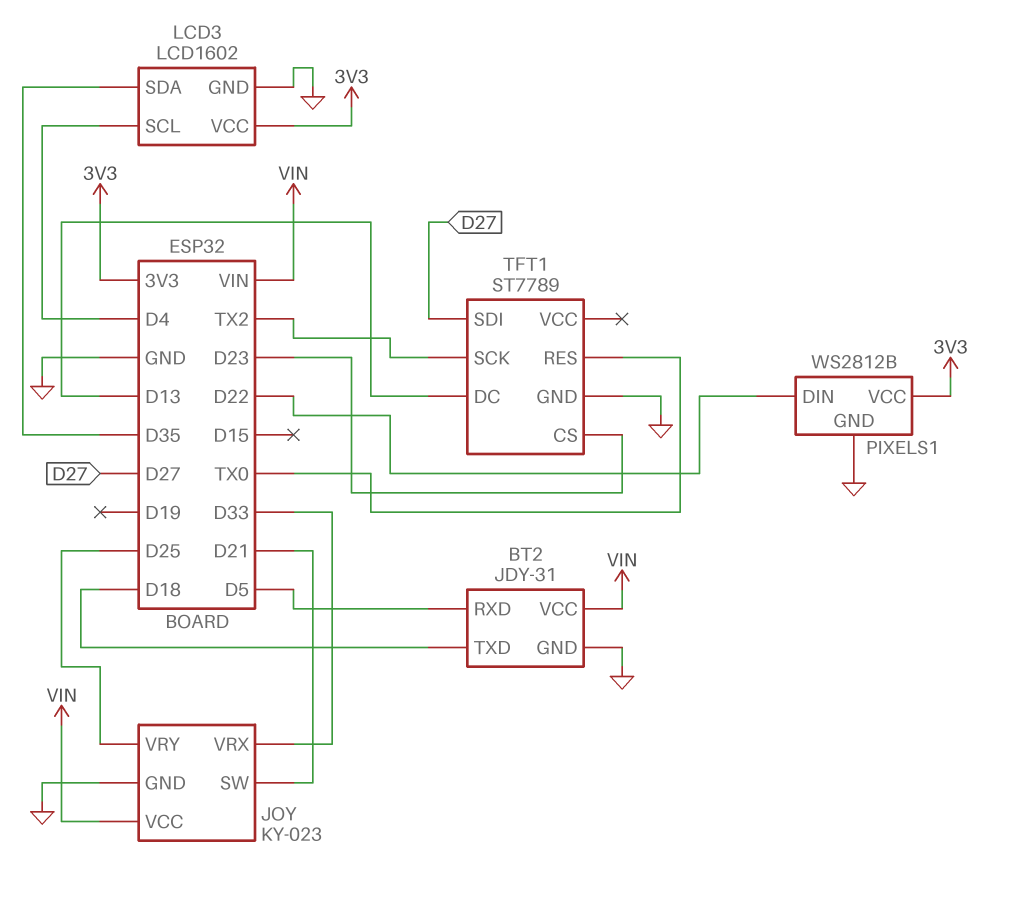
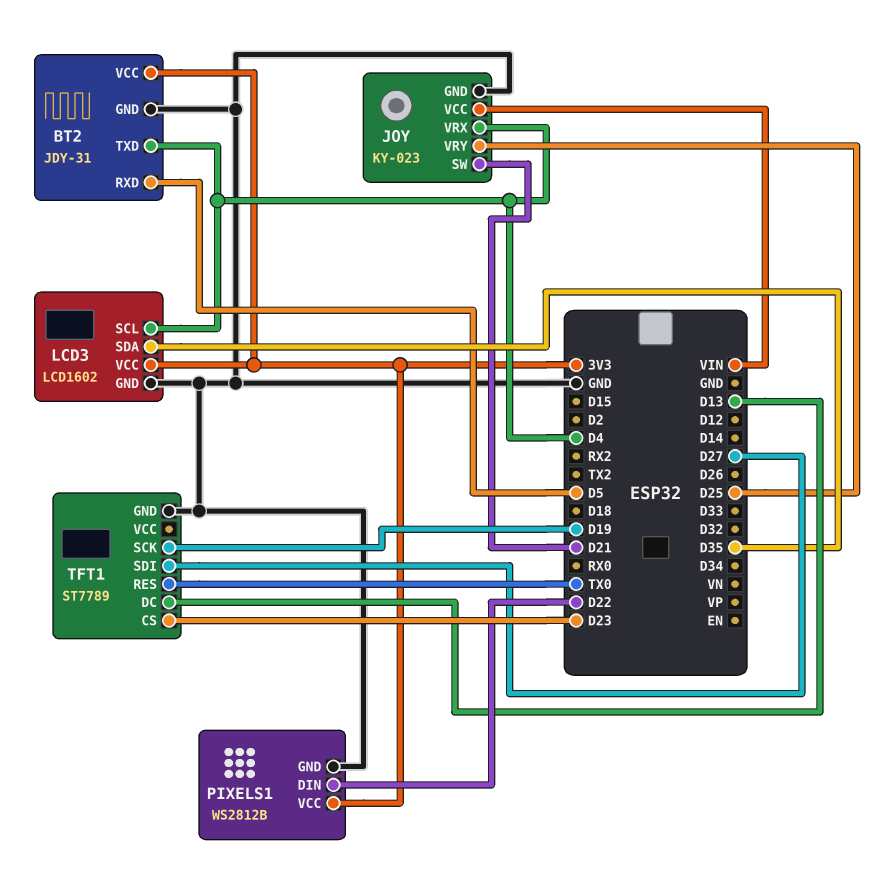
BT2 pin TXD: D18 -> D4
BT2 pin VCC: VIN -> 3V3
JOY pin VRX: D33 -> D4
TFT1 pin SCK: TX2 -> D19

